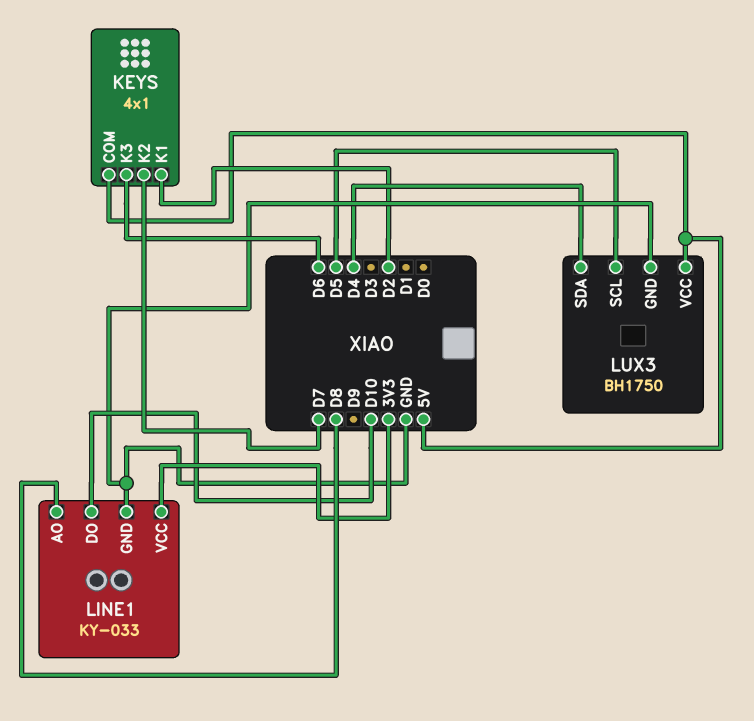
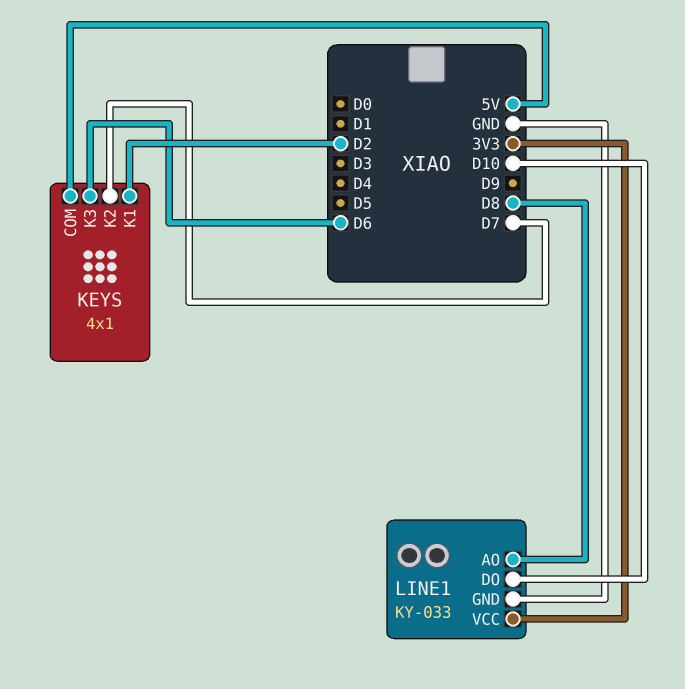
LUX3: BH1750 -> none
LUX3 pin GND: GND -> none
LUX3 pin SCL: D5 -> none
LUX3 pin SDA: D4 -> none
LUX3 pin VCC: 5V -> none

